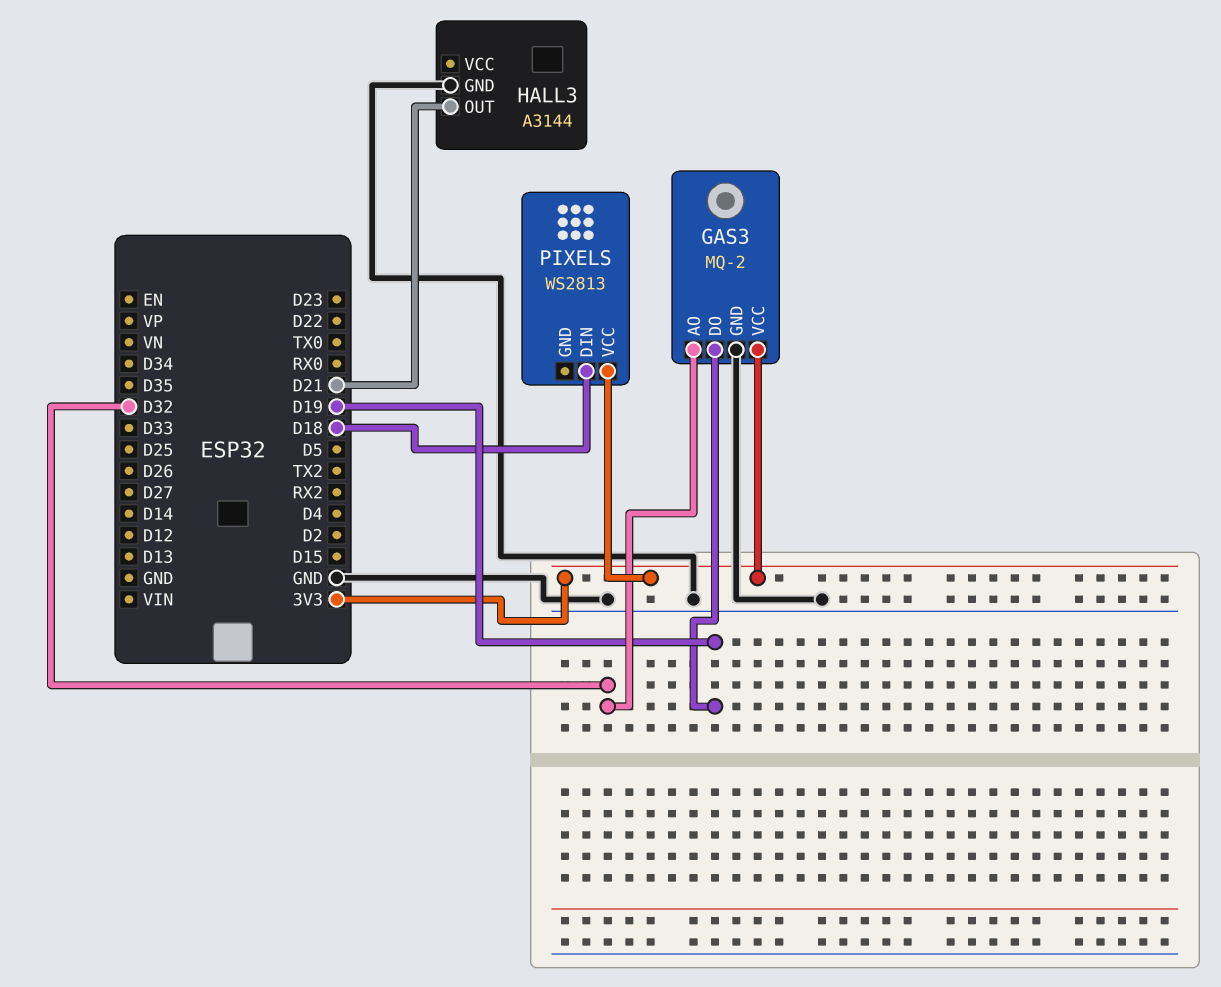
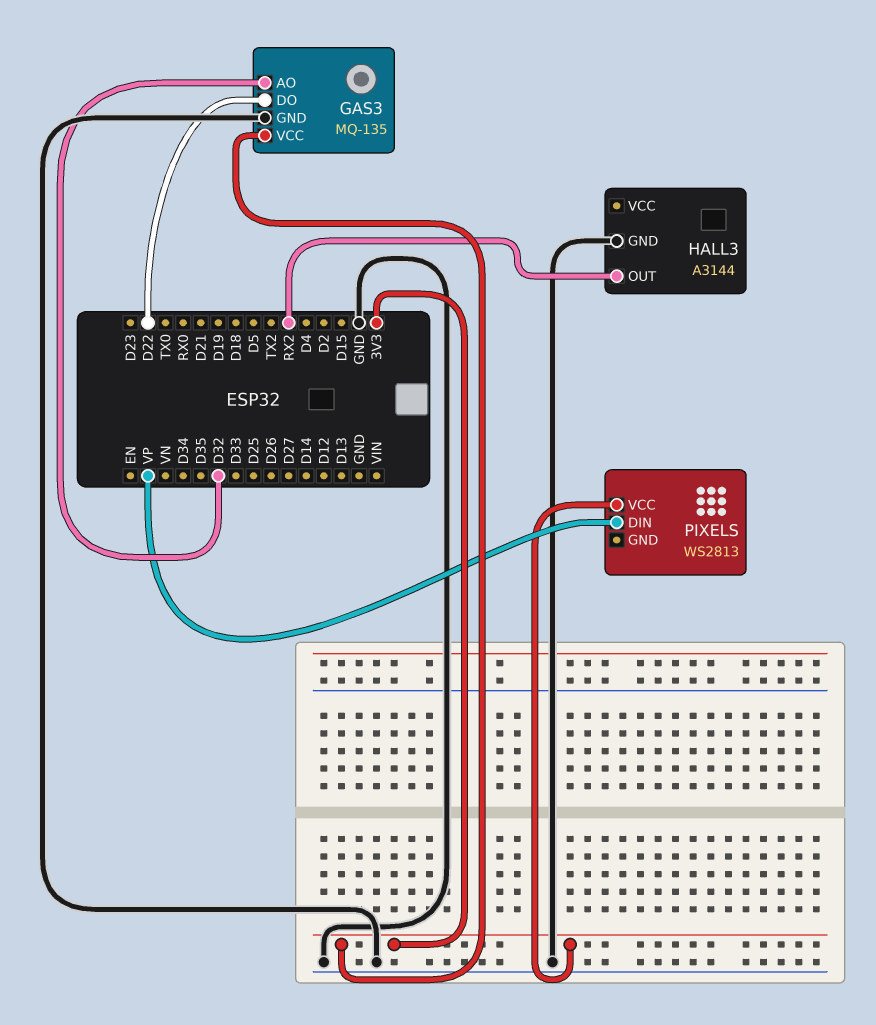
GAS3: MQ-2 -> MQ-135
GAS3 pin DO: D19 -> D22
HALL3 pin OUT: D21 -> RX2
PIXELS pin DIN: D18 -> VP

